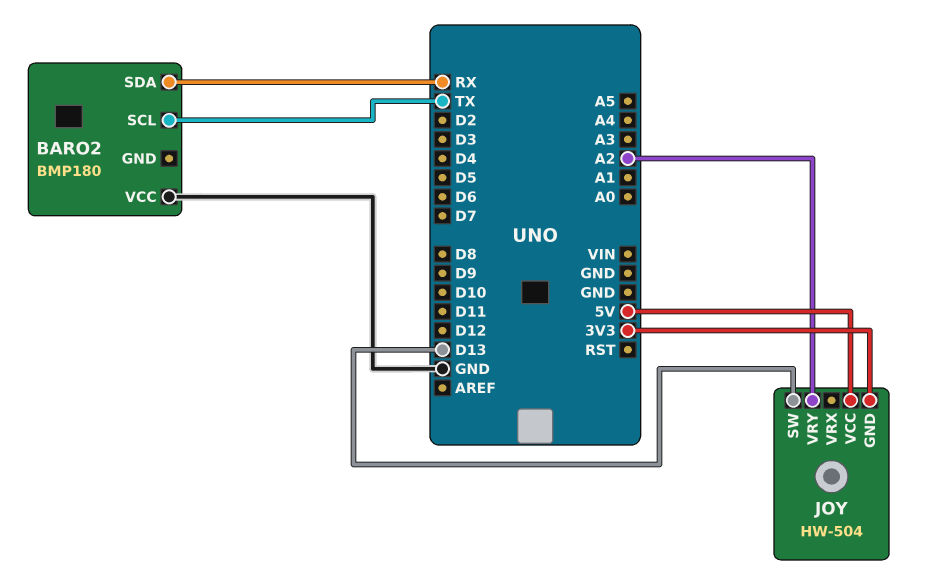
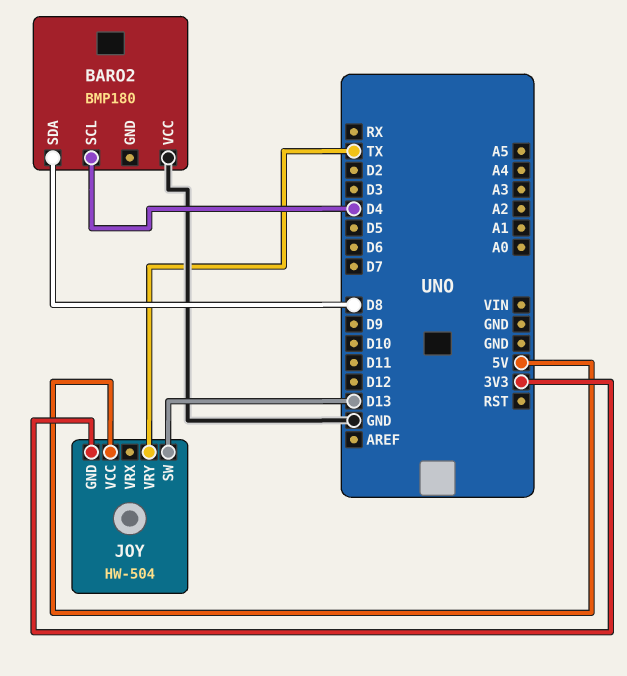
BARO2 pin SCL: TX -> D4
BARO2 pin SDA: RX -> D8
JOY pin VRY: A2 -> TX

